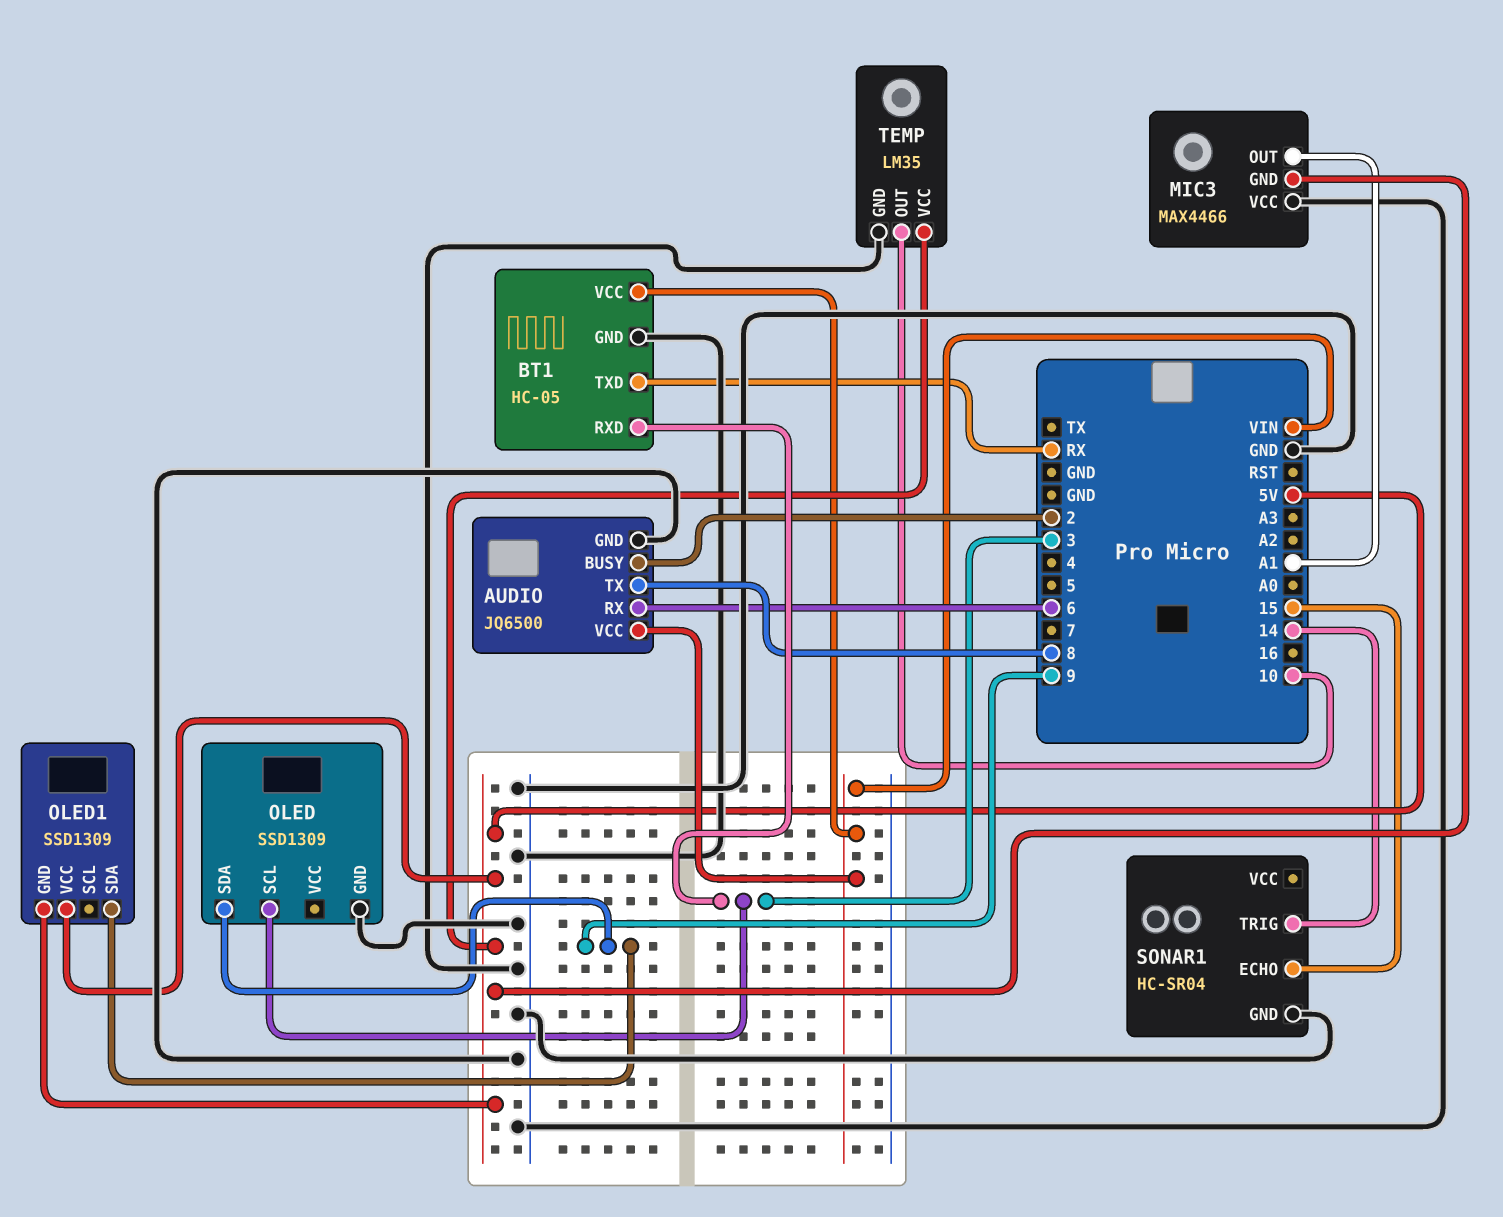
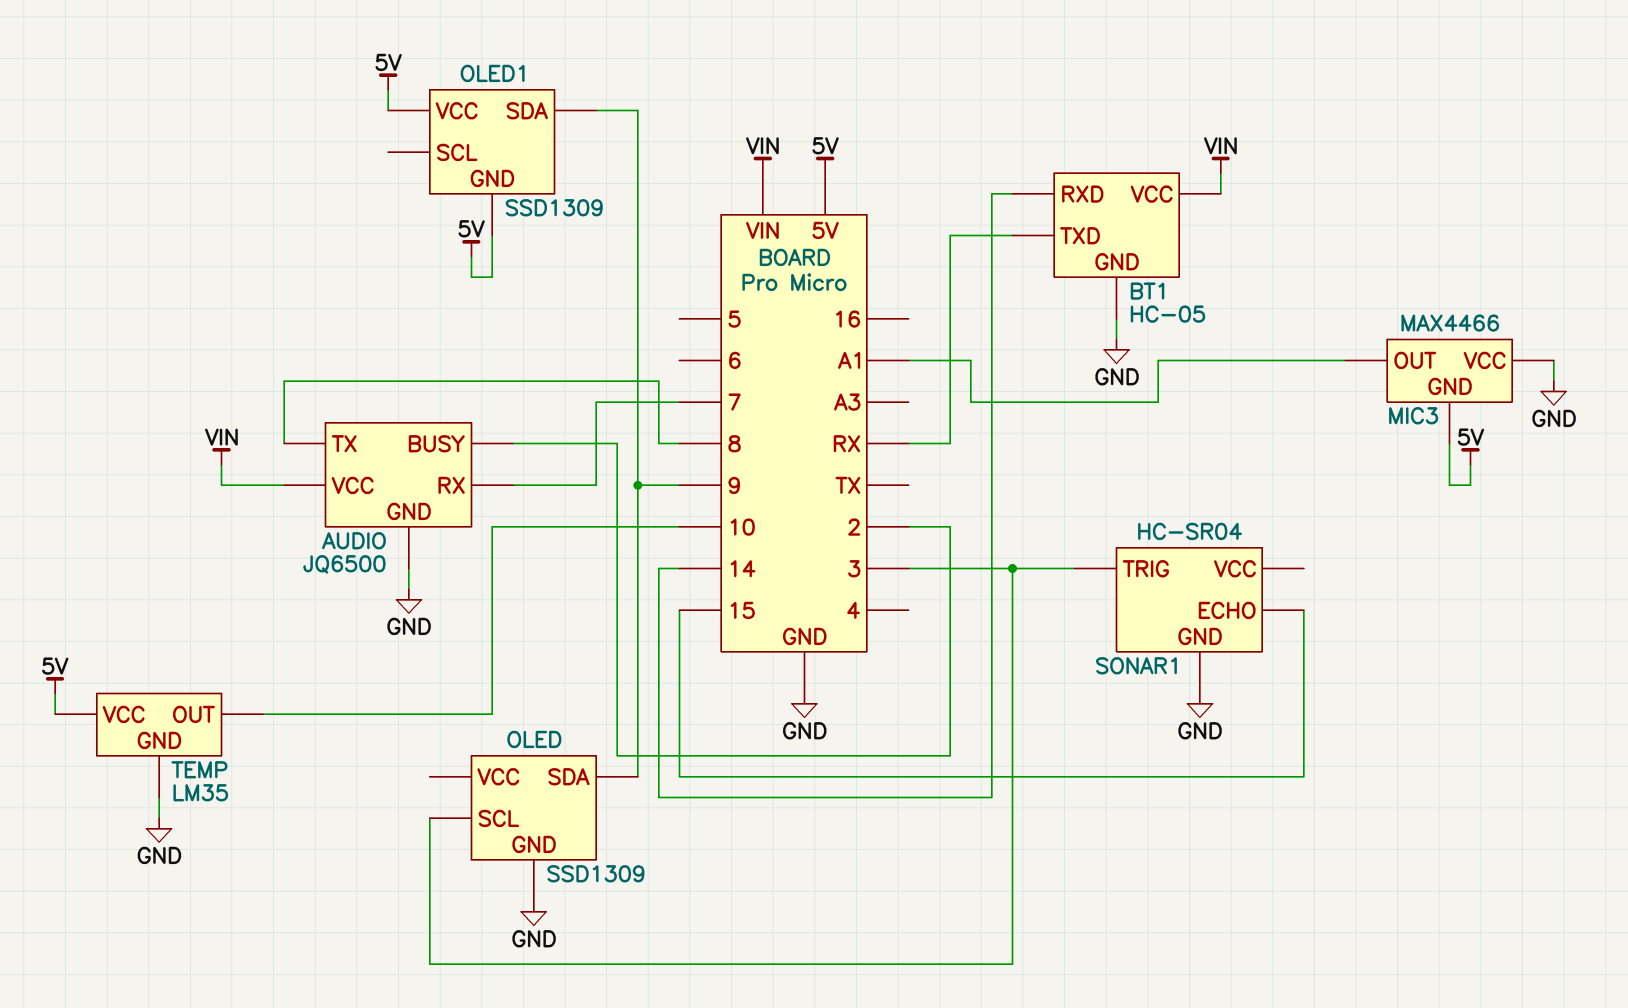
AUDIO pin RX: 6 -> 7
BT1 pin RXD: 3 -> 14
SONAR1 pin TRIG: 14 -> 3

